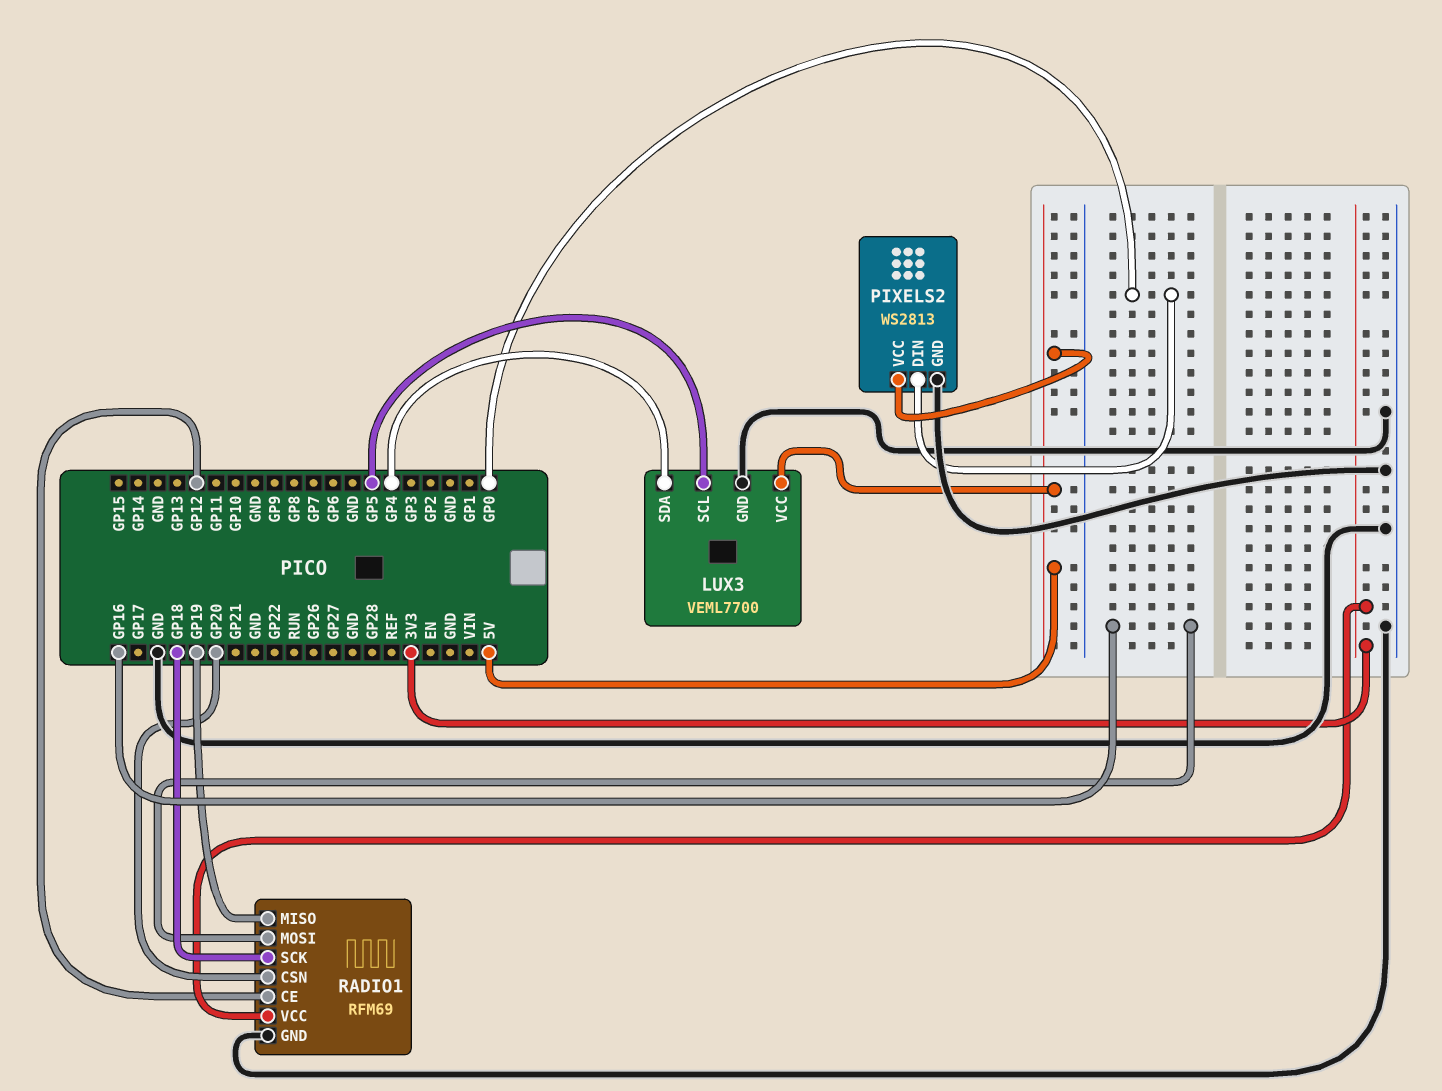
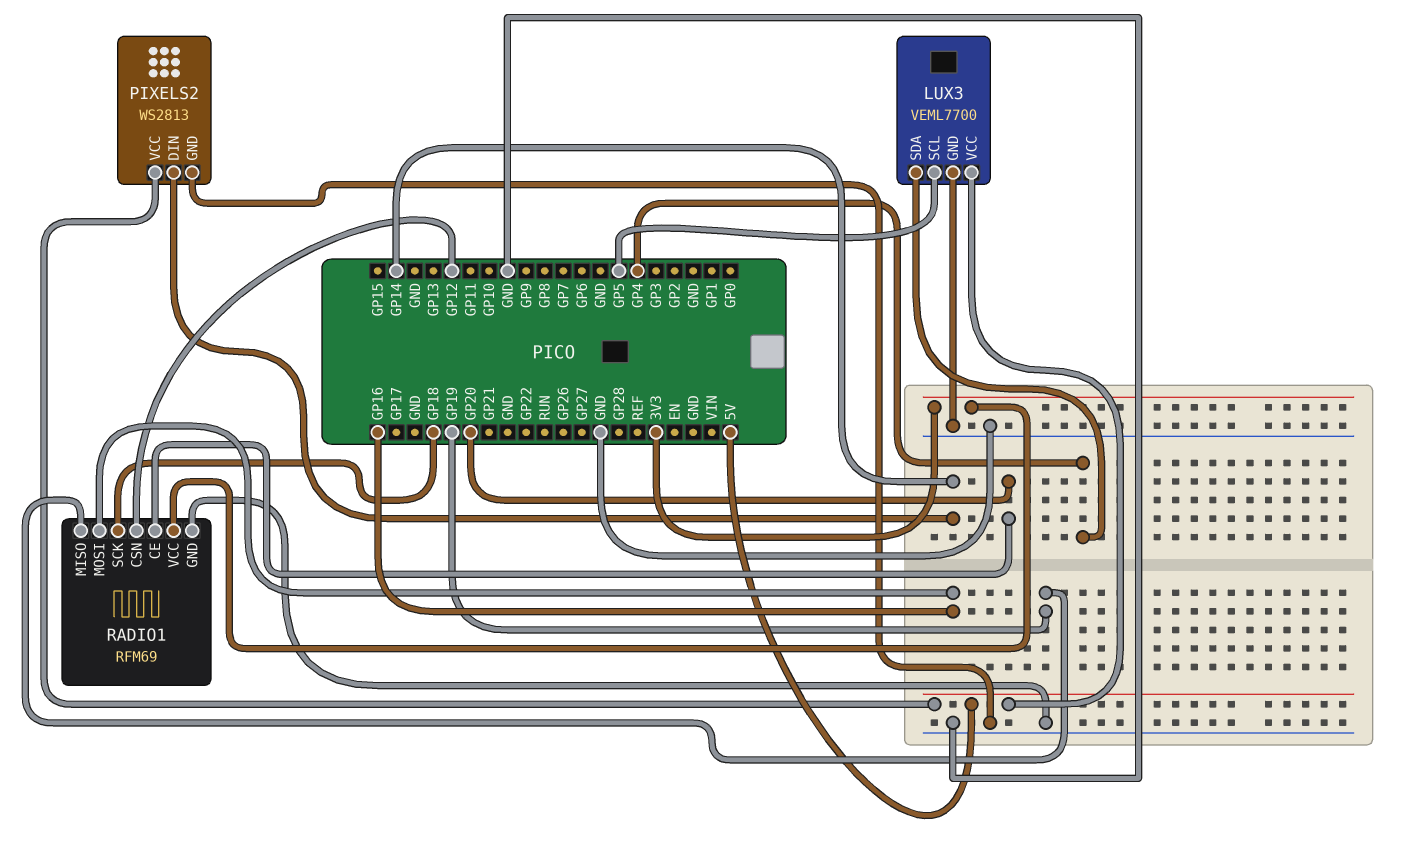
PIXELS2 pin DIN: GP0 -> GP14
RADIO1 pin CE: GP12 -> GP20
RADIO1 pin CSN: GP20 -> GP12

